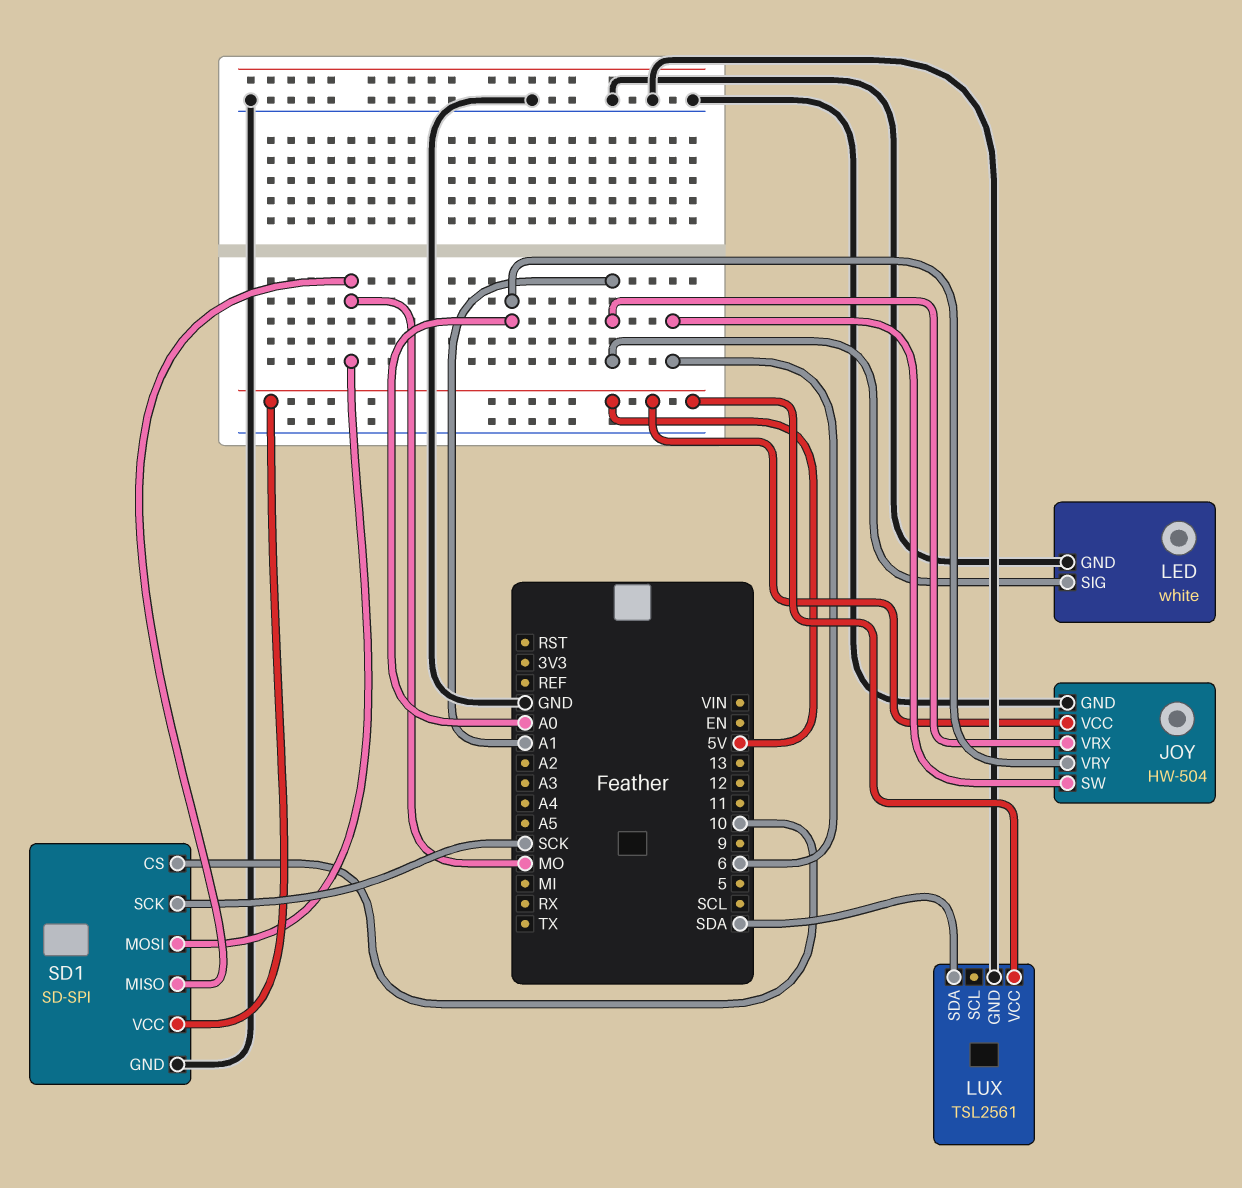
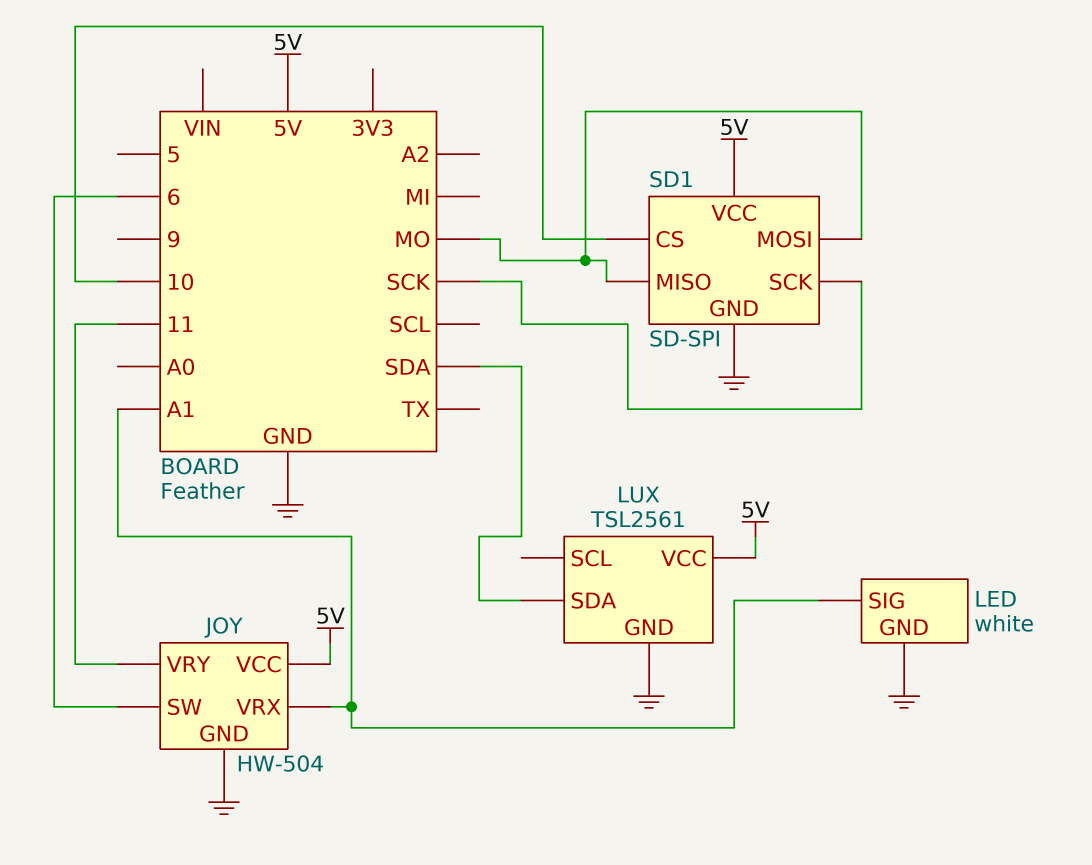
JOY pin VRY: A0 -> 11

